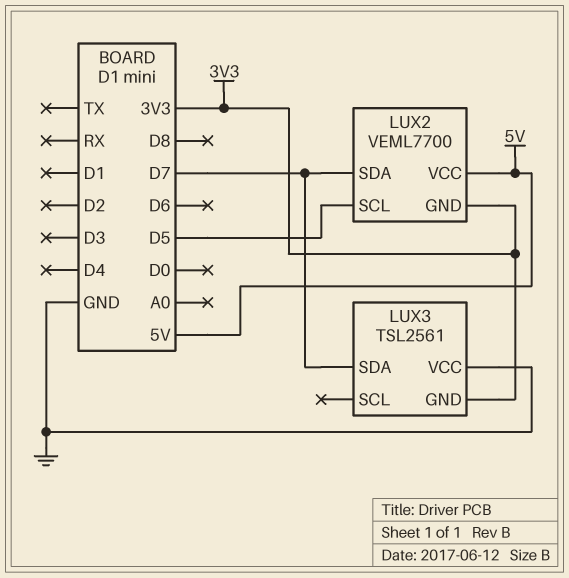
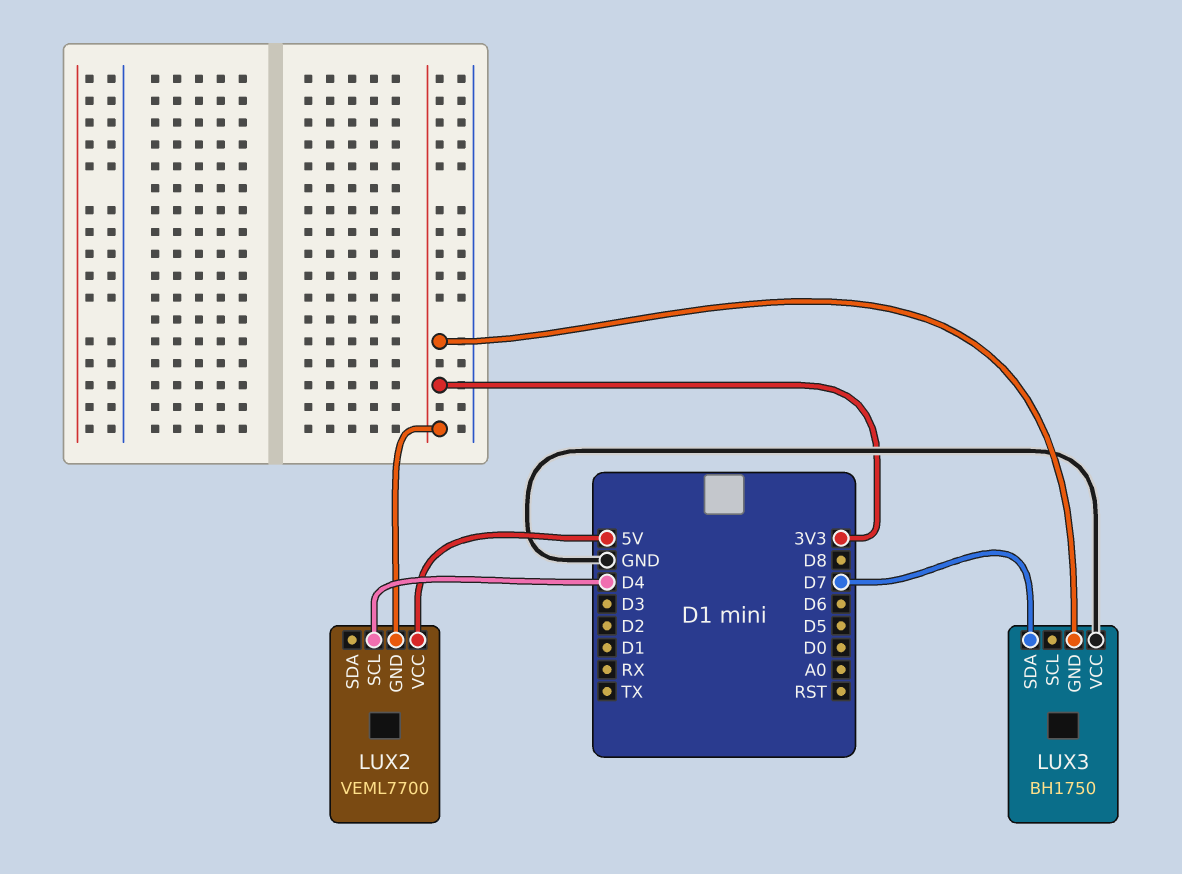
LUX2 pin SCL: D5 -> D4
LUX2 pin SDA: D7 -> none
LUX3: TSL2561 -> BH1750

